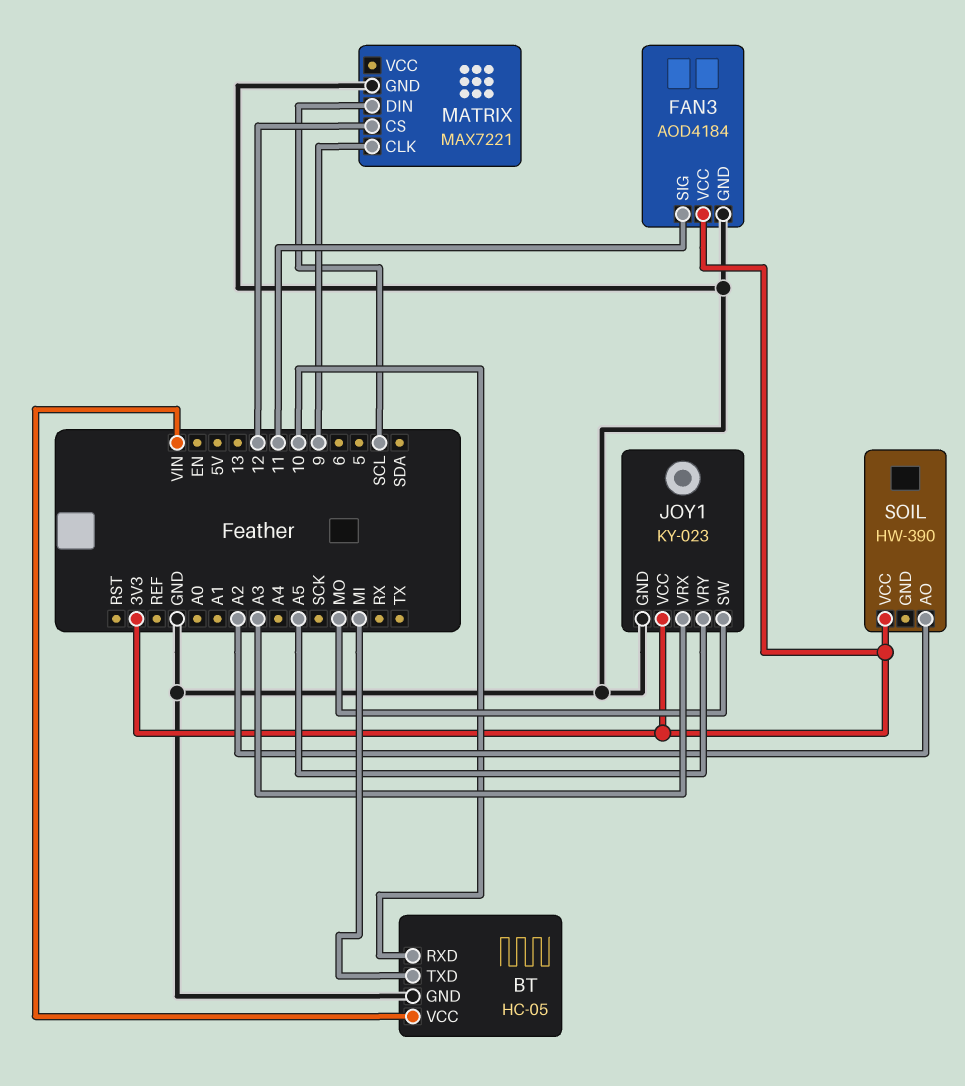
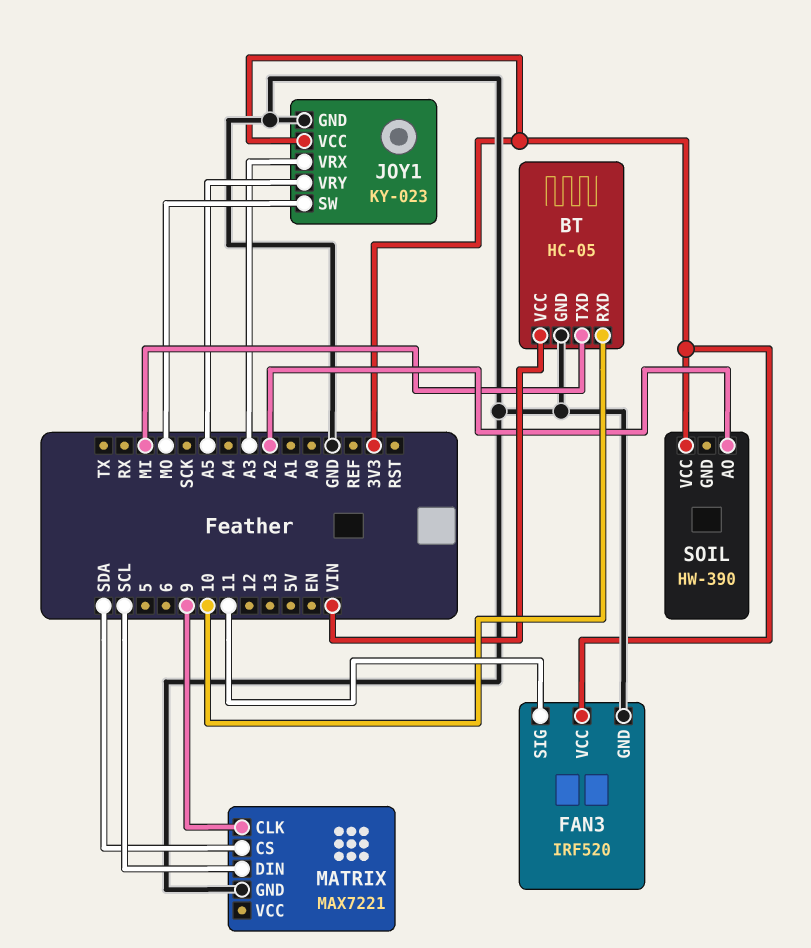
FAN3: AOD4184 -> IRF520
MATRIX pin CS: 12 -> SDA

